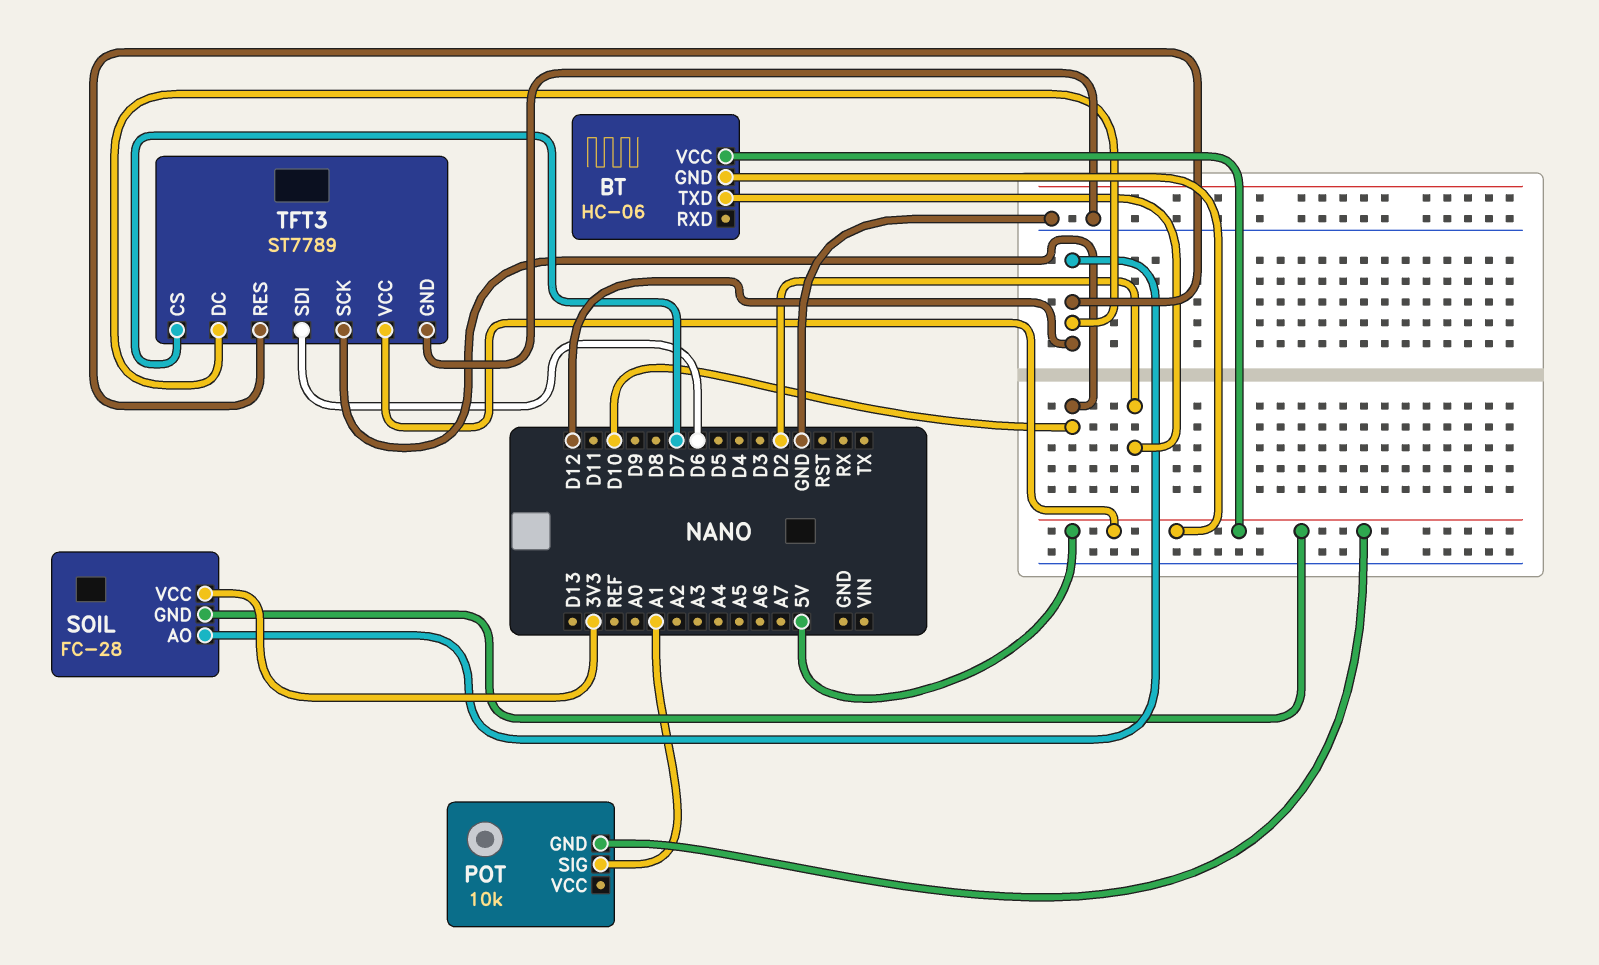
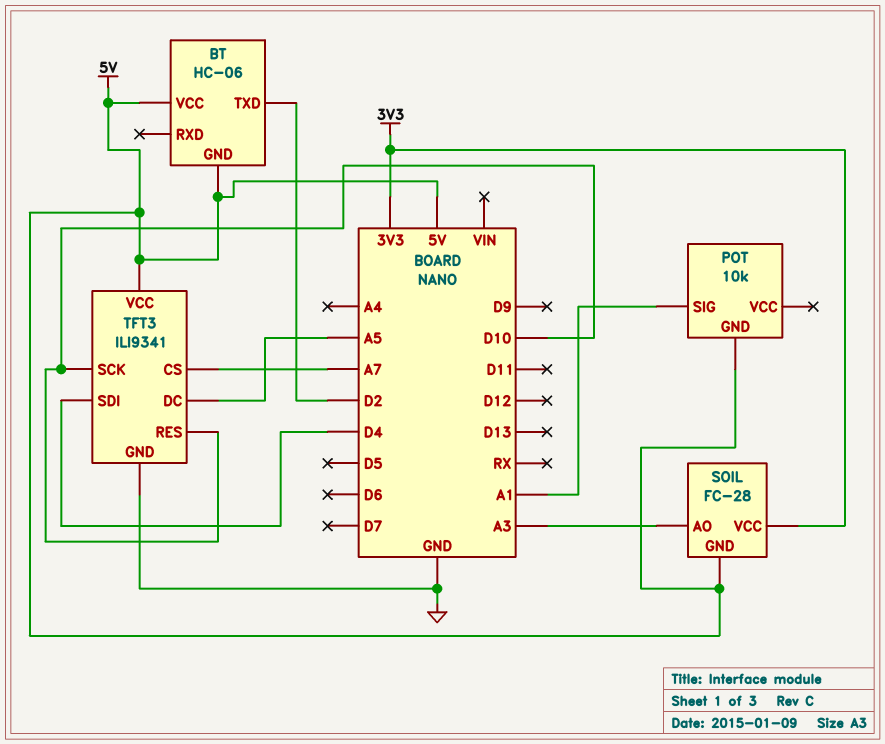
SOIL pin AO: D12 -> A3
TFT3: ST7789 -> ILI9341
TFT3 pin CS: D7 -> A7
TFT3 pin DC: D12 -> A5
TFT3 pin RES: D12 -> D10
TFT3 pin SDI: D6 -> D4

